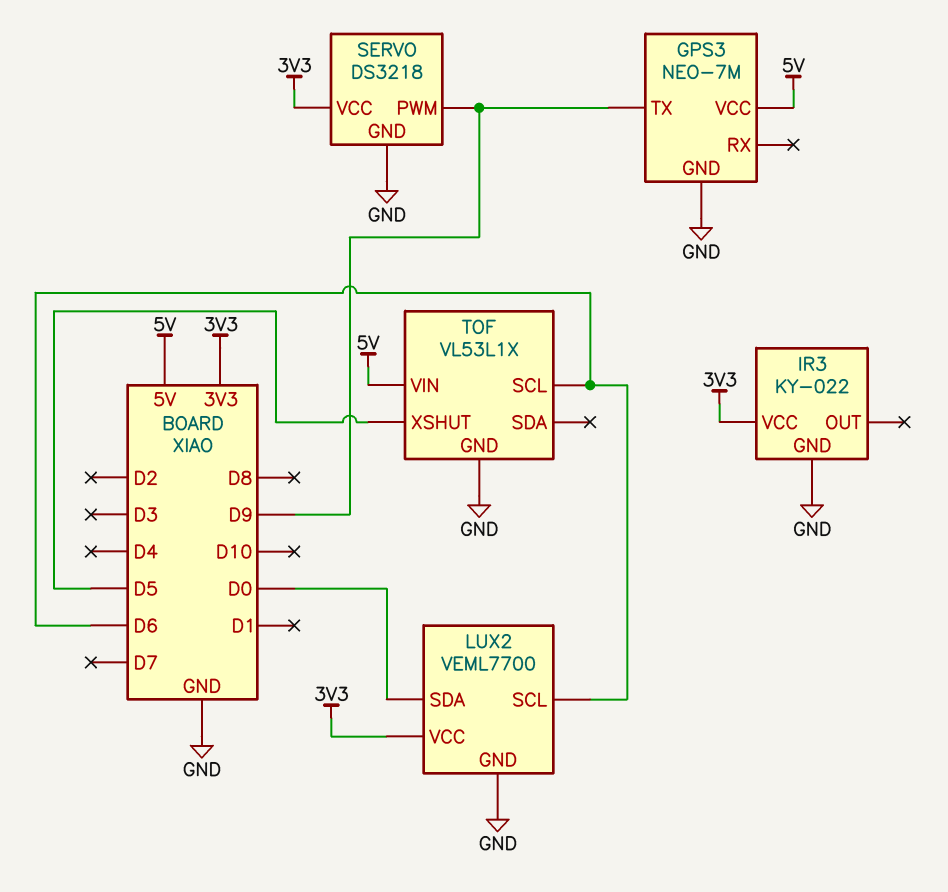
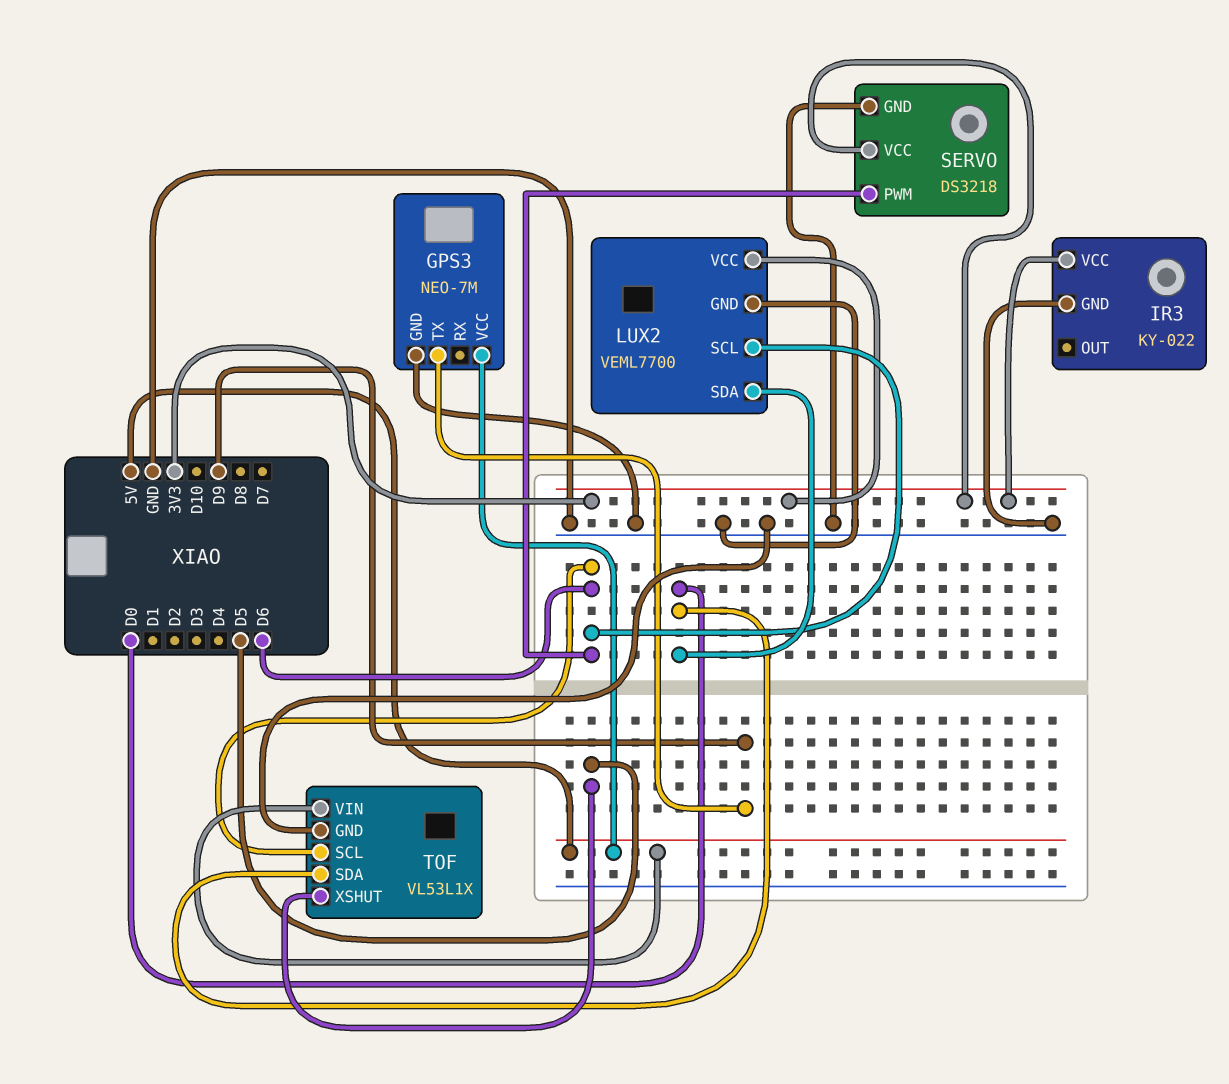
SERVO pin PWM: D9 -> D6
TOF pin SDA: none -> D0

